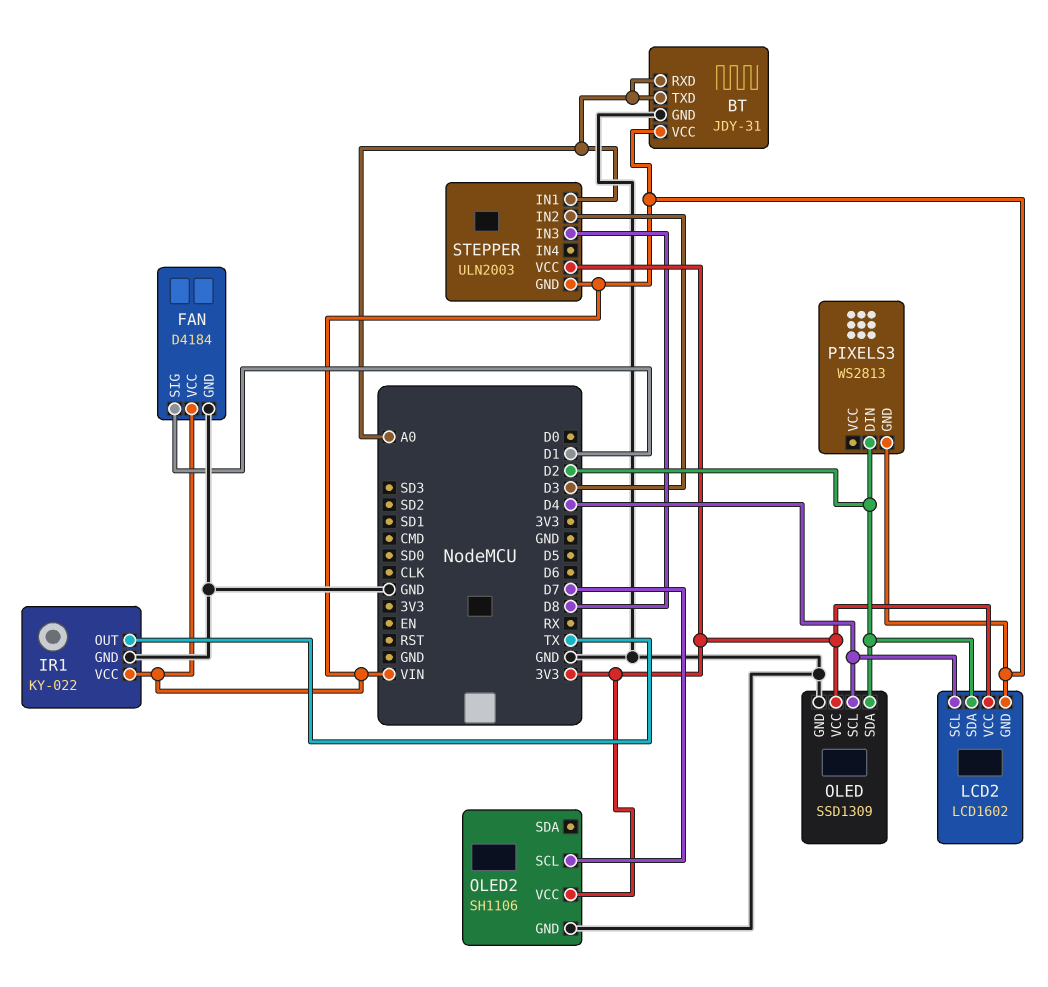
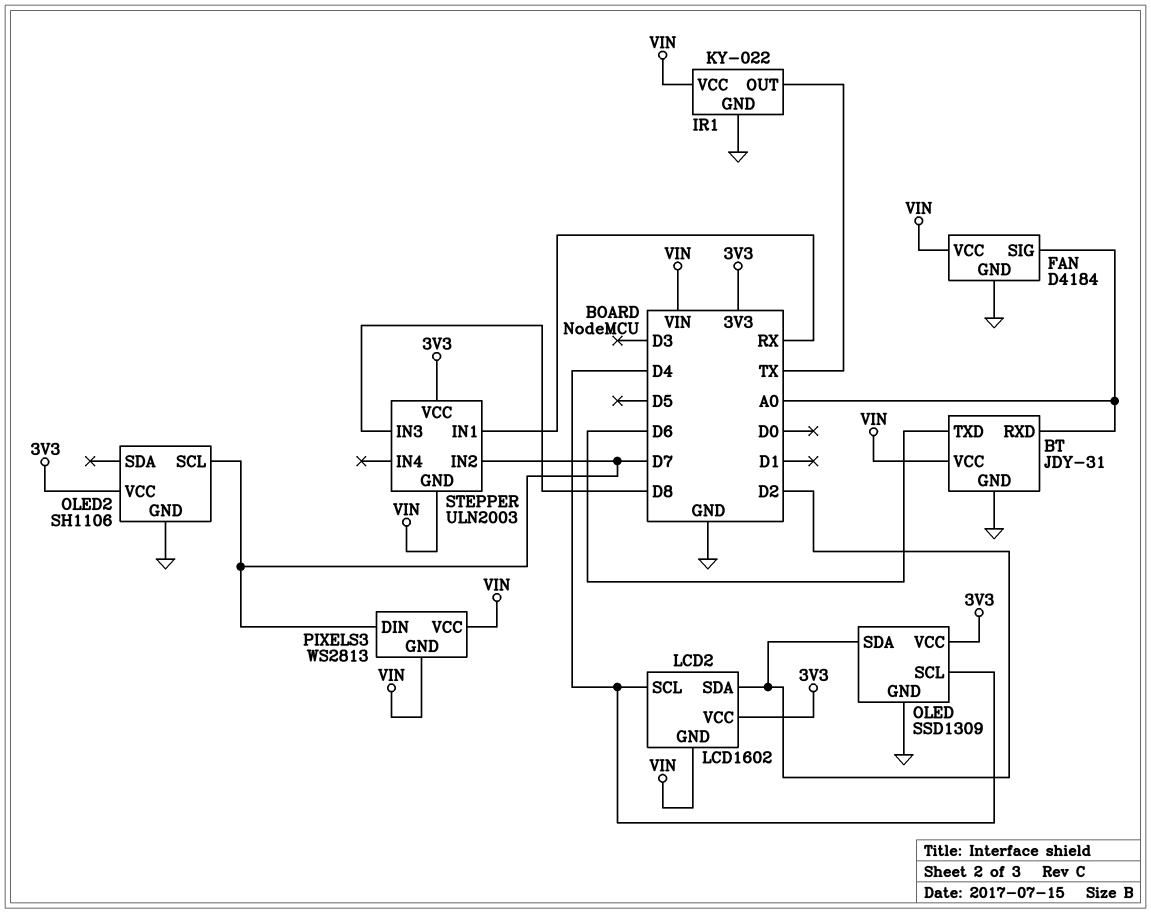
BT pin TXD: A0 -> D6
FAN pin SIG: D1 -> A0
PIXELS3 pin DIN: D2 -> D7
PIXELS3 pin VCC: none -> VIN
STEPPER pin IN1: A0 -> RX
STEPPER pin IN2: D3 -> D7

